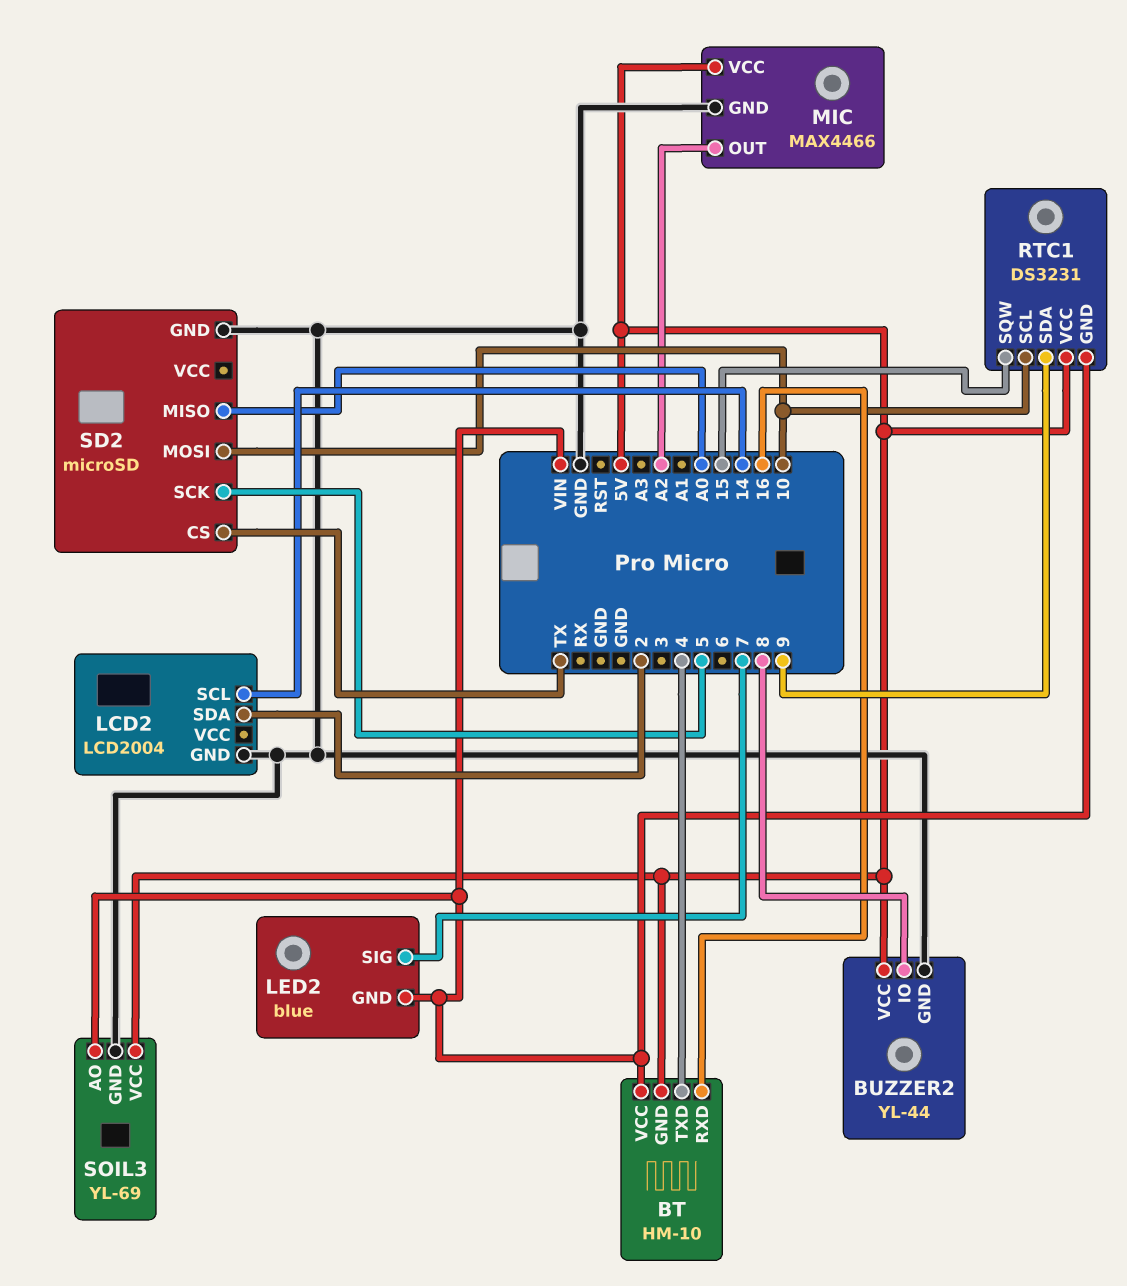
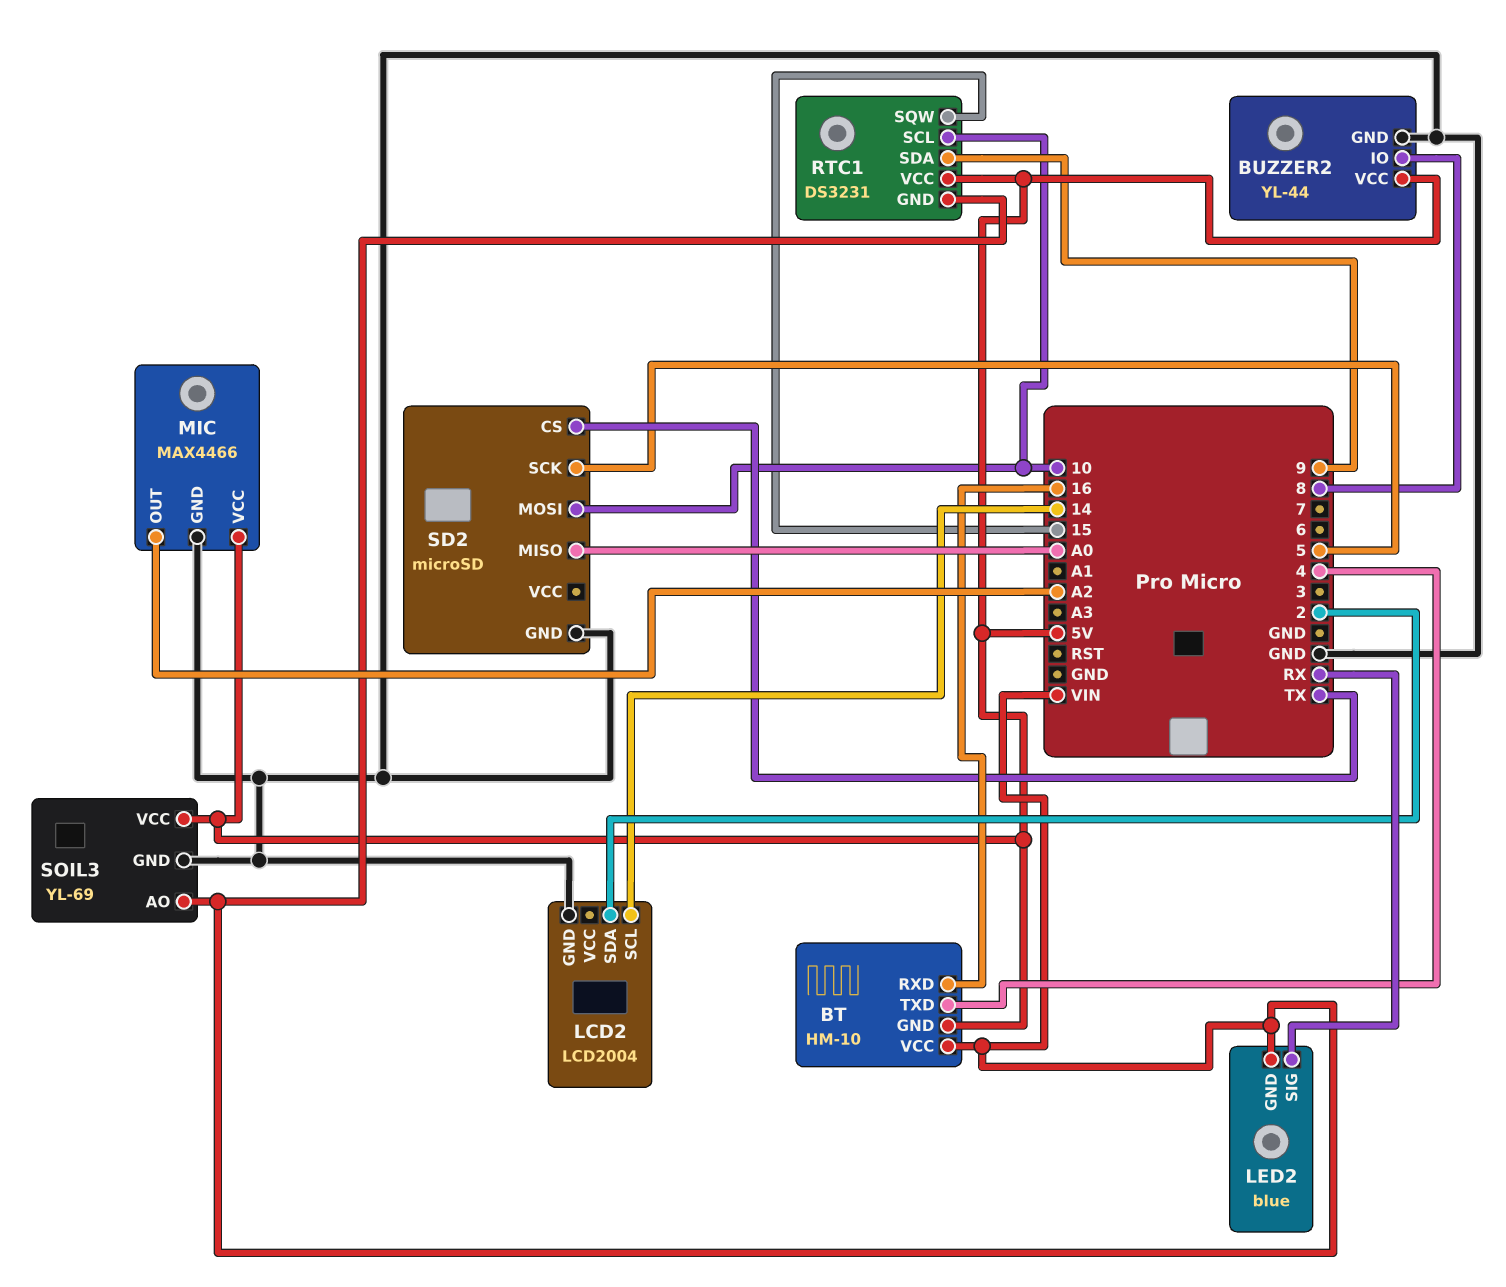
LED2 pin SIG: 7 -> RX

